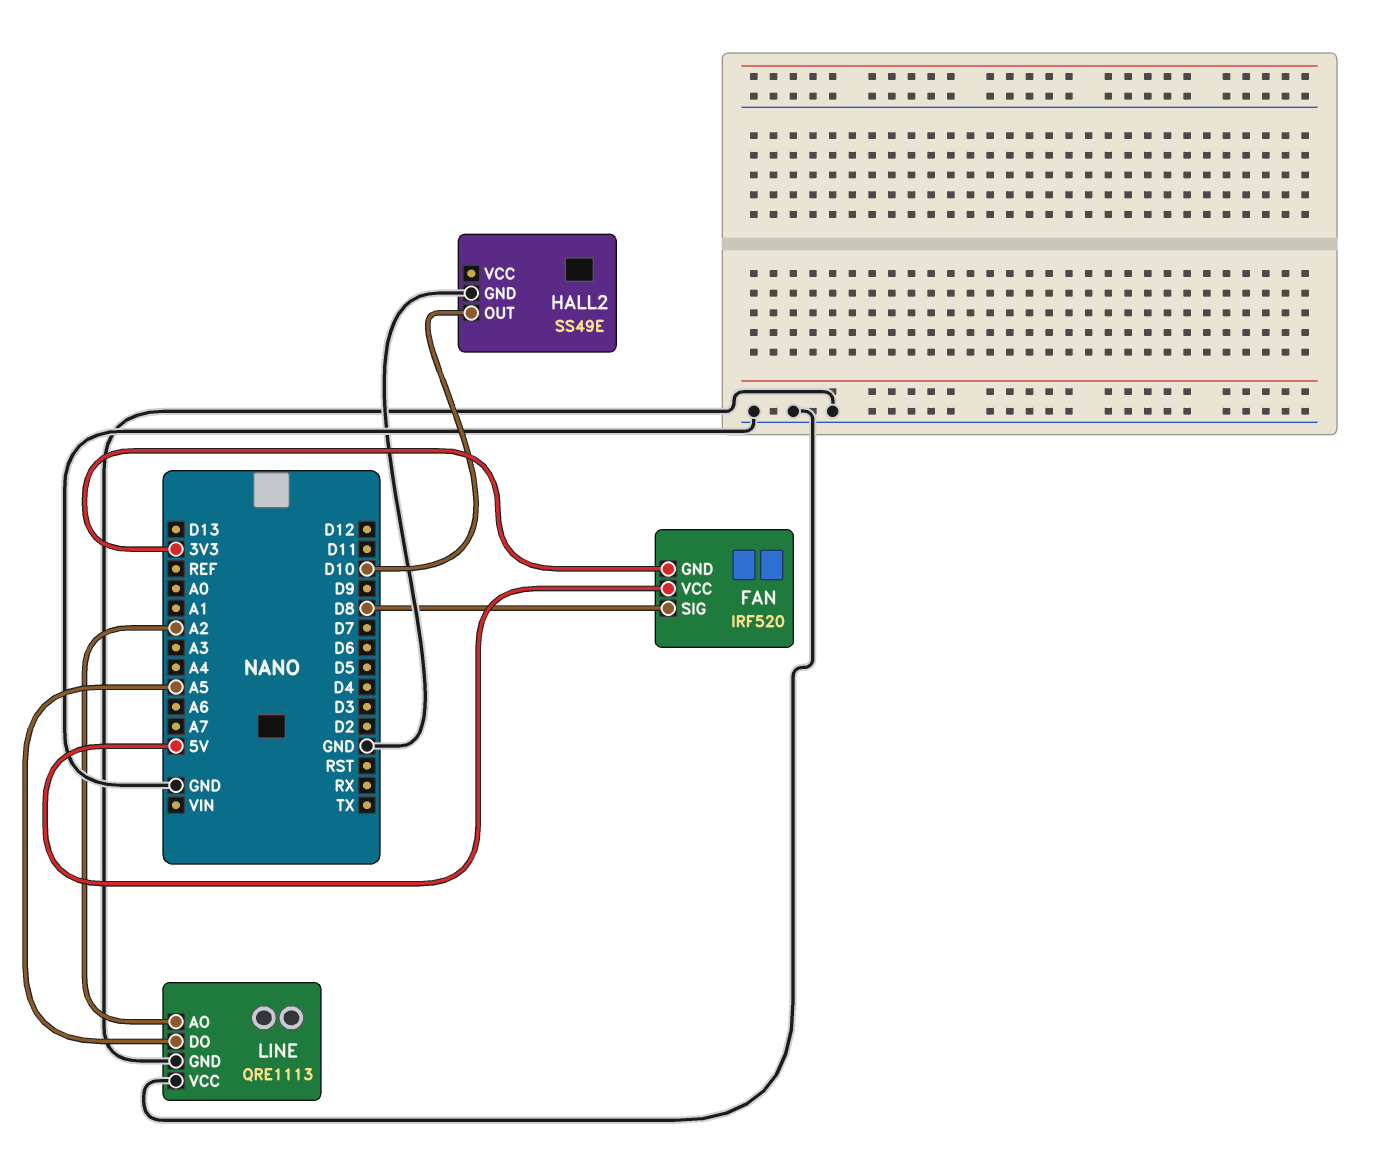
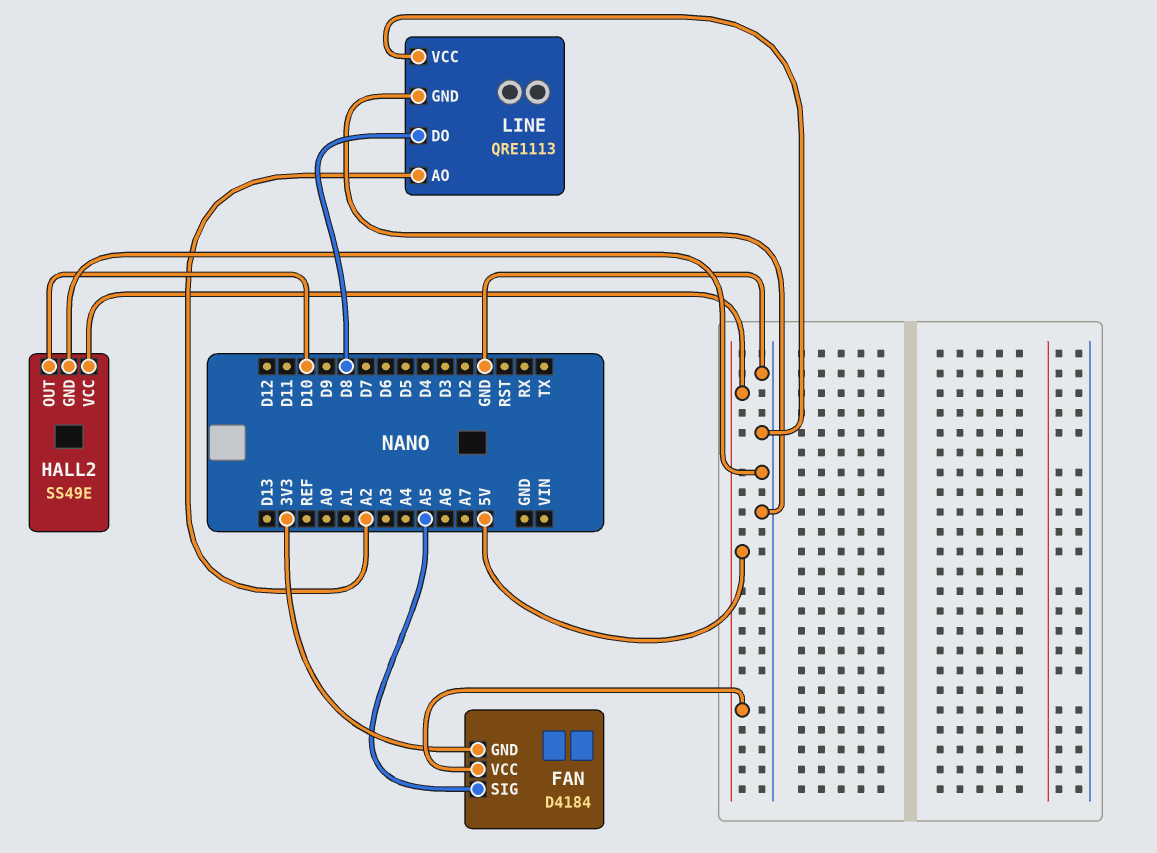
FAN: IRF520 -> D4184
FAN pin SIG: D8 -> A5
HALL2 pin VCC: none -> 5V
LINE pin DO: A5 -> D8

